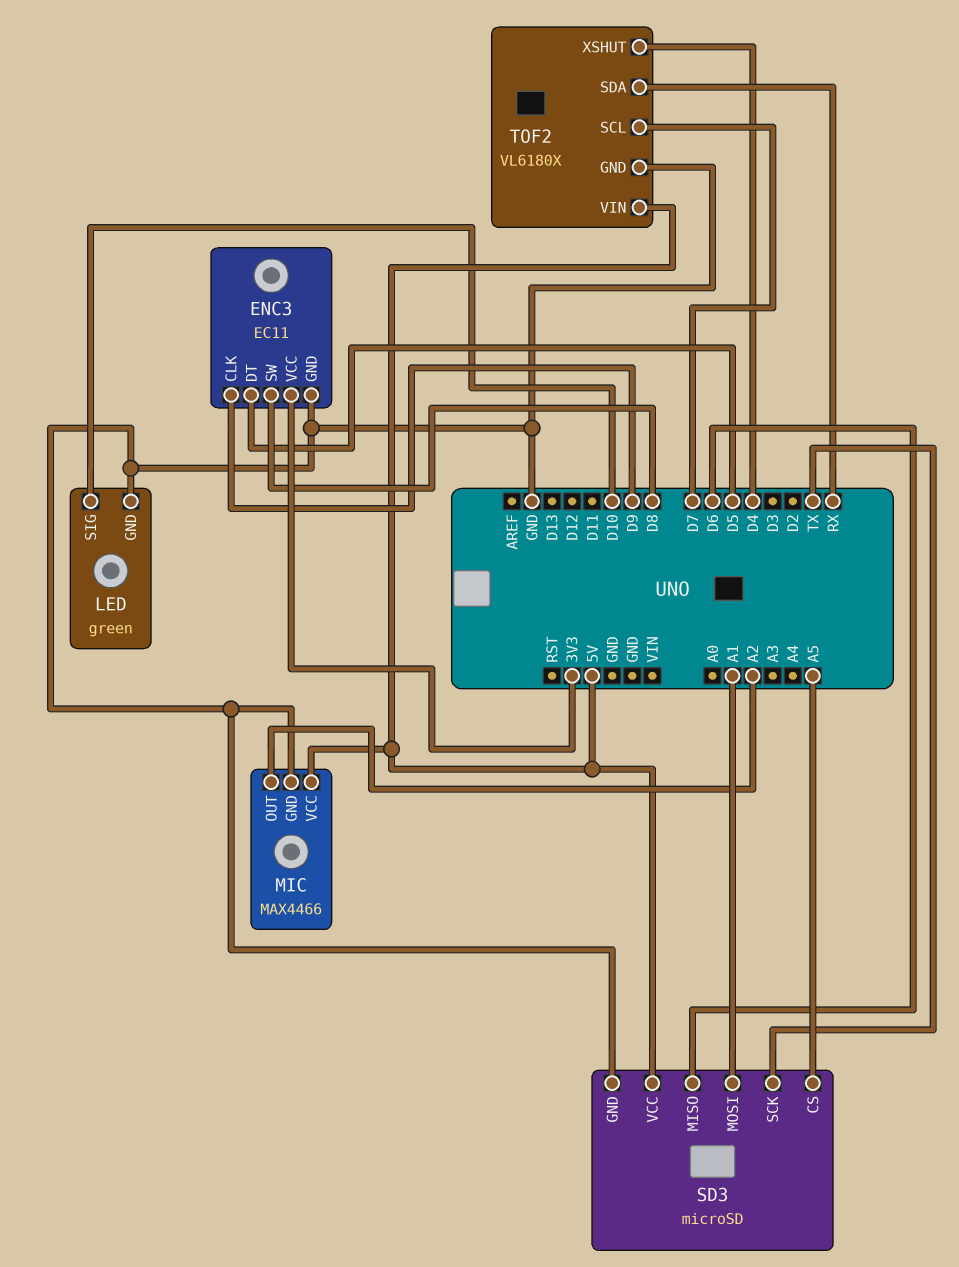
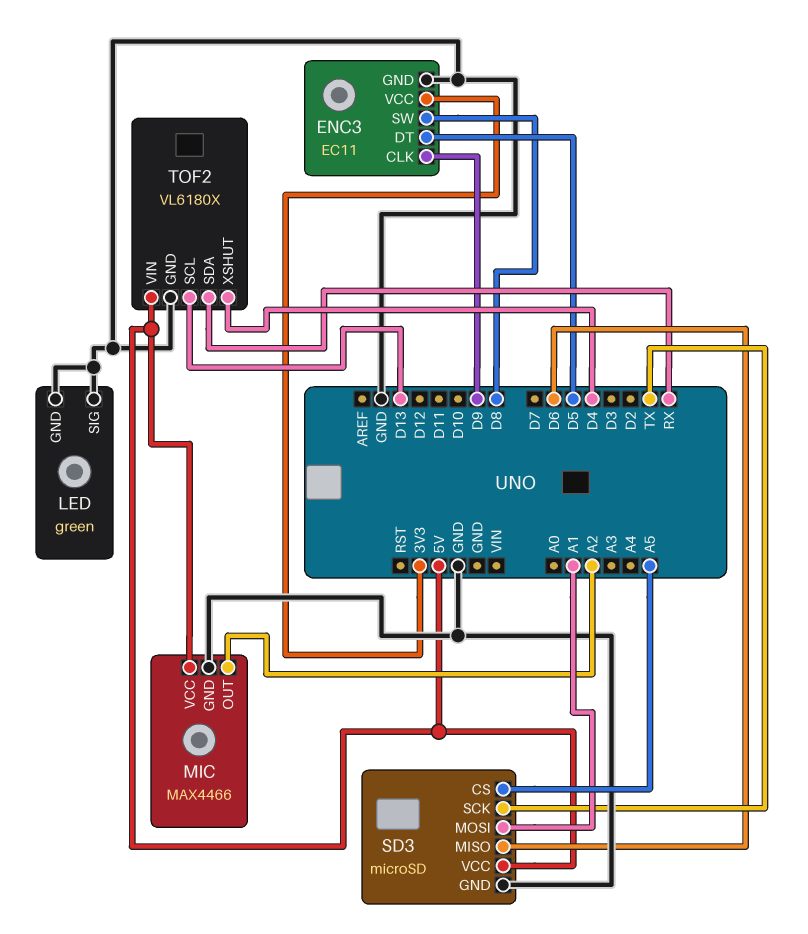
LED pin SIG: D10 -> GND
TOF2 pin SCL: D7 -> D13

